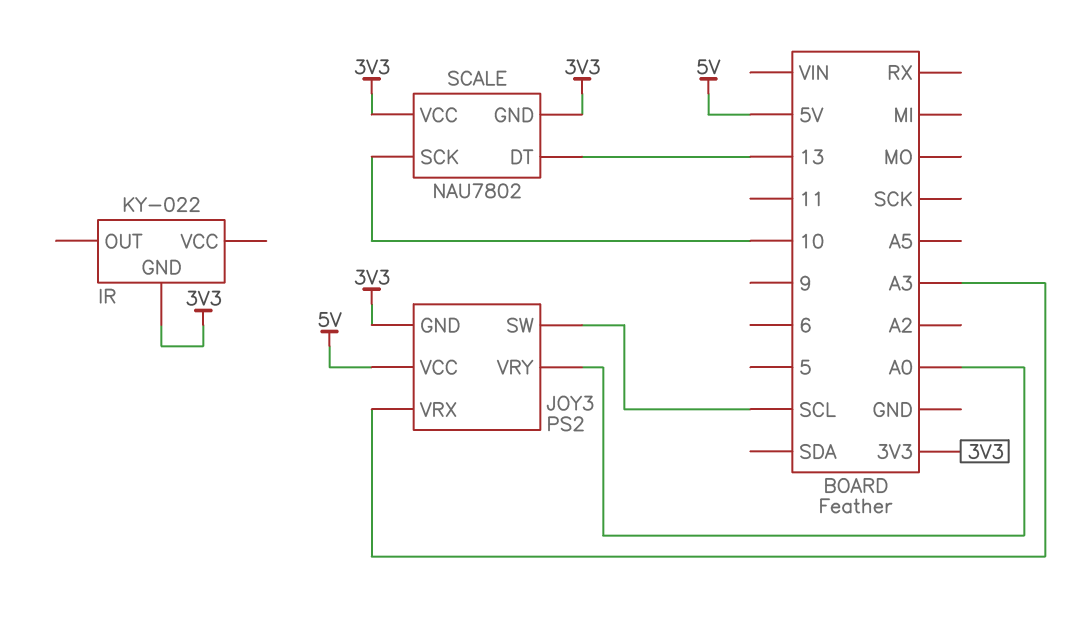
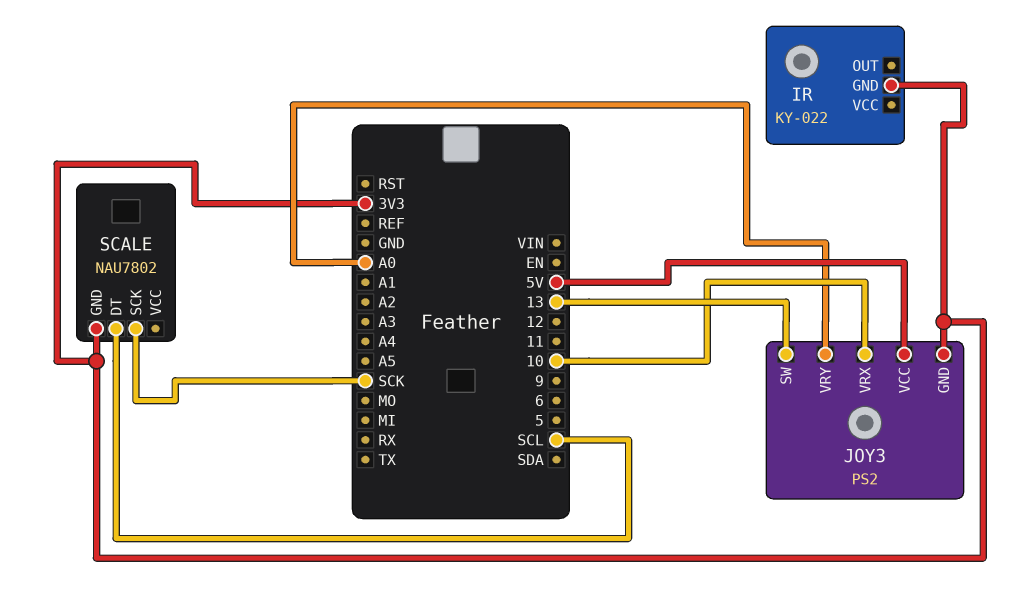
JOY3 pin SW: SCL -> 13
JOY3 pin VRX: A3 -> 10
SCALE pin DT: 13 -> SCL
SCALE pin SCK: 10 -> SCK
SCALE pin VCC: 3V3 -> none

